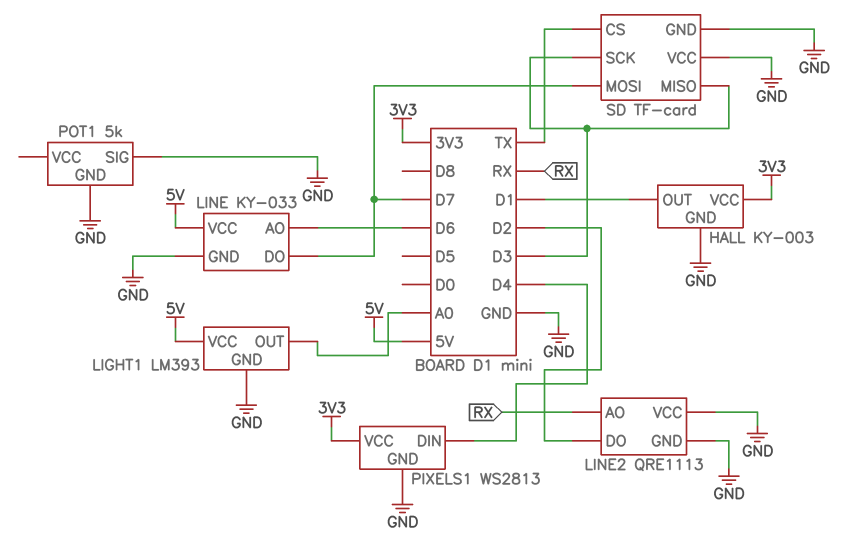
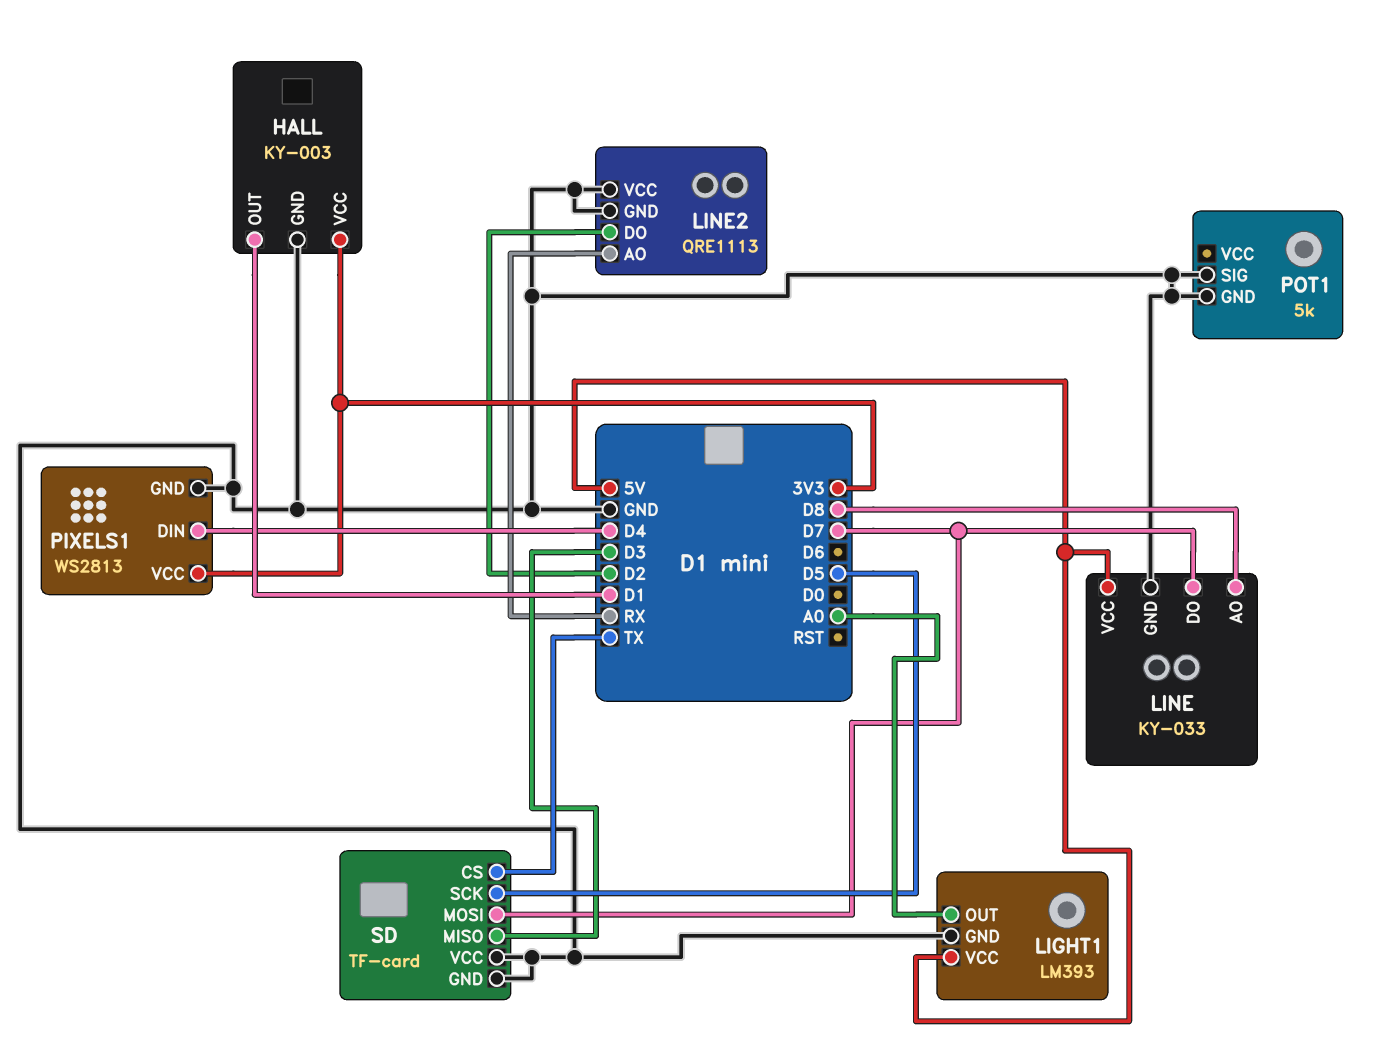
LINE pin AO: D6 -> D8
SD pin SCK: D3 -> D5

